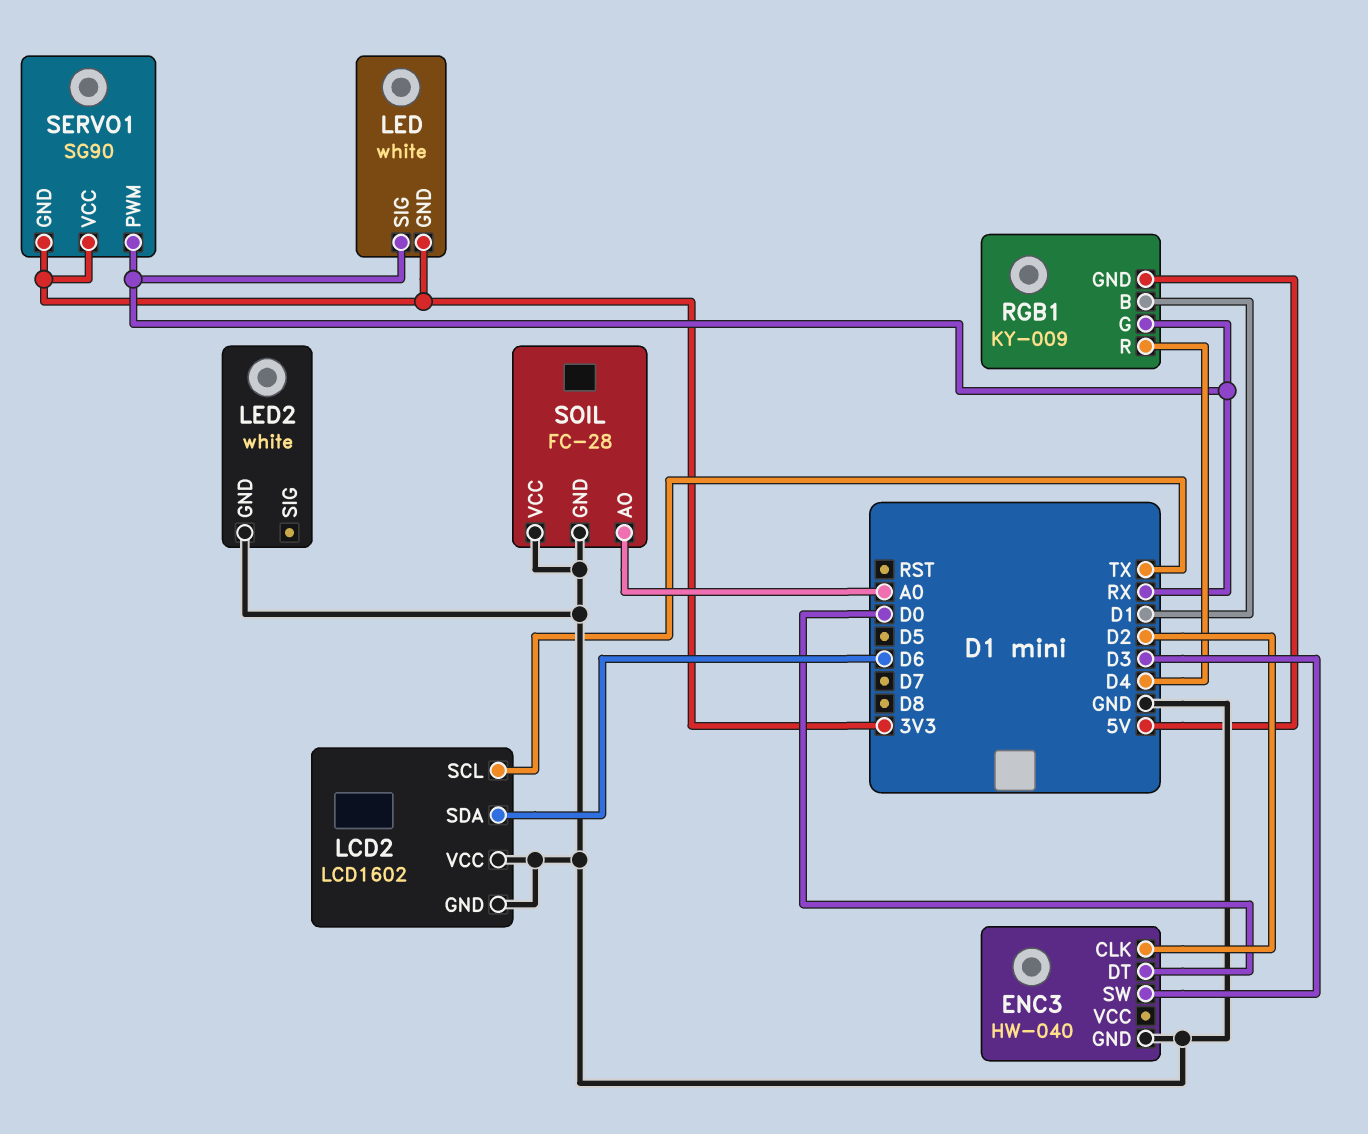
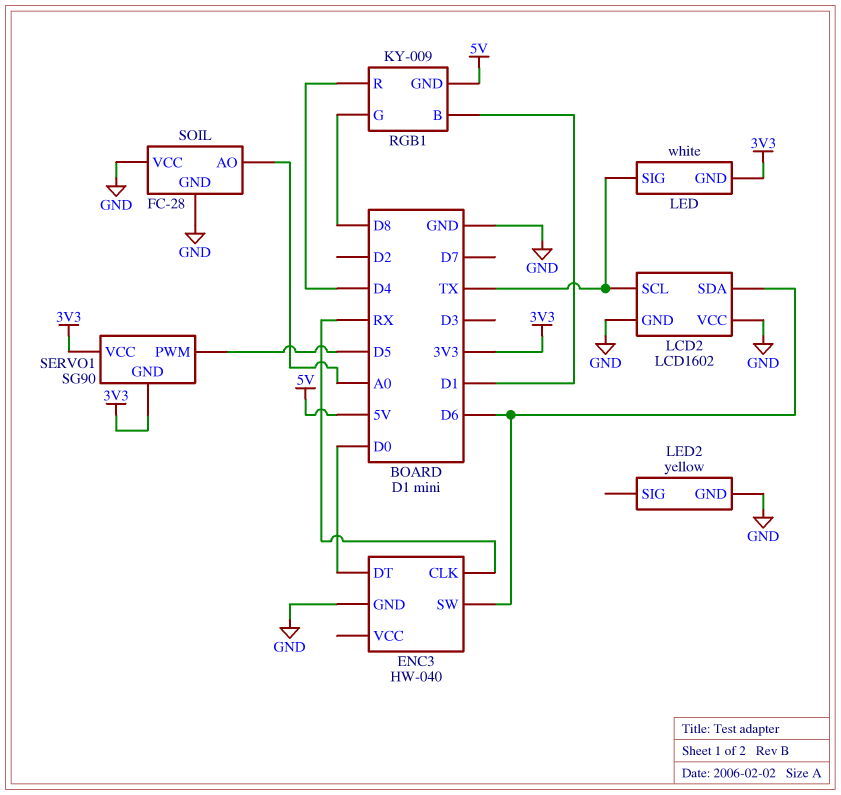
ENC3 pin CLK: D2 -> RX
ENC3 pin SW: D3 -> D6
LED pin SIG: RX -> TX
LED2: white -> yellow
RGB1 pin G: RX -> D8
SERVO1 pin PWM: RX -> D5

